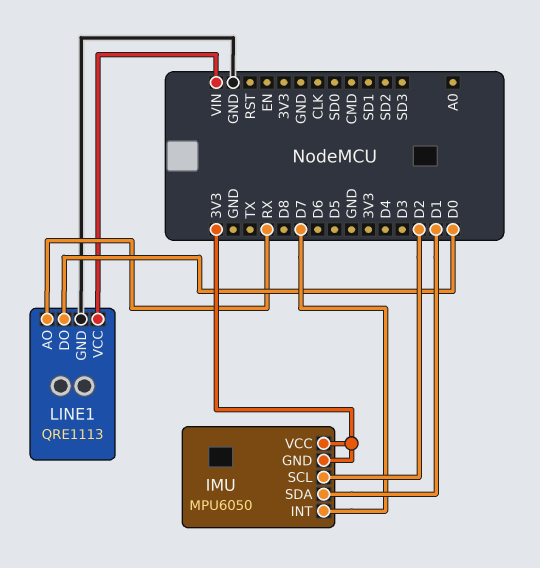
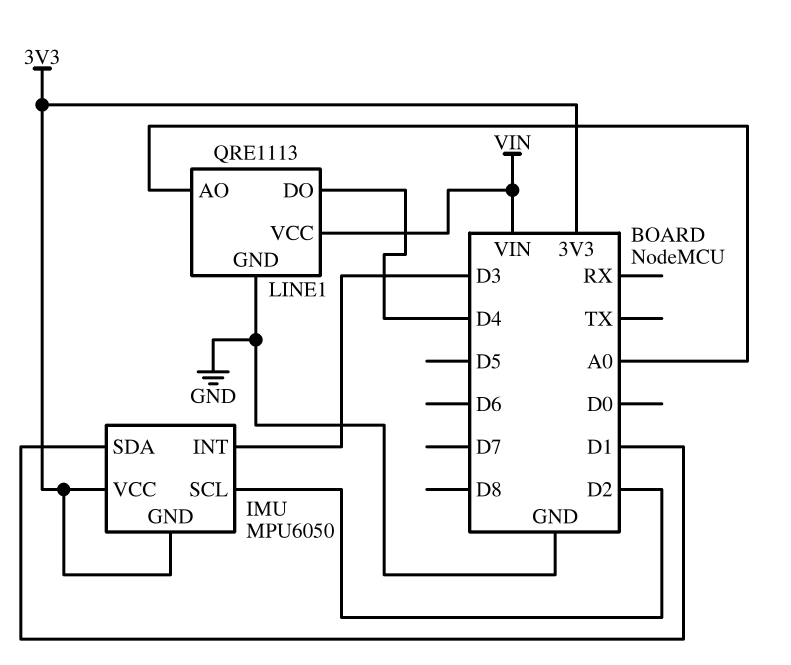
IMU pin INT: D7 -> D3
LINE1 pin AO: RX -> A0
LINE1 pin DO: D0 -> D4

